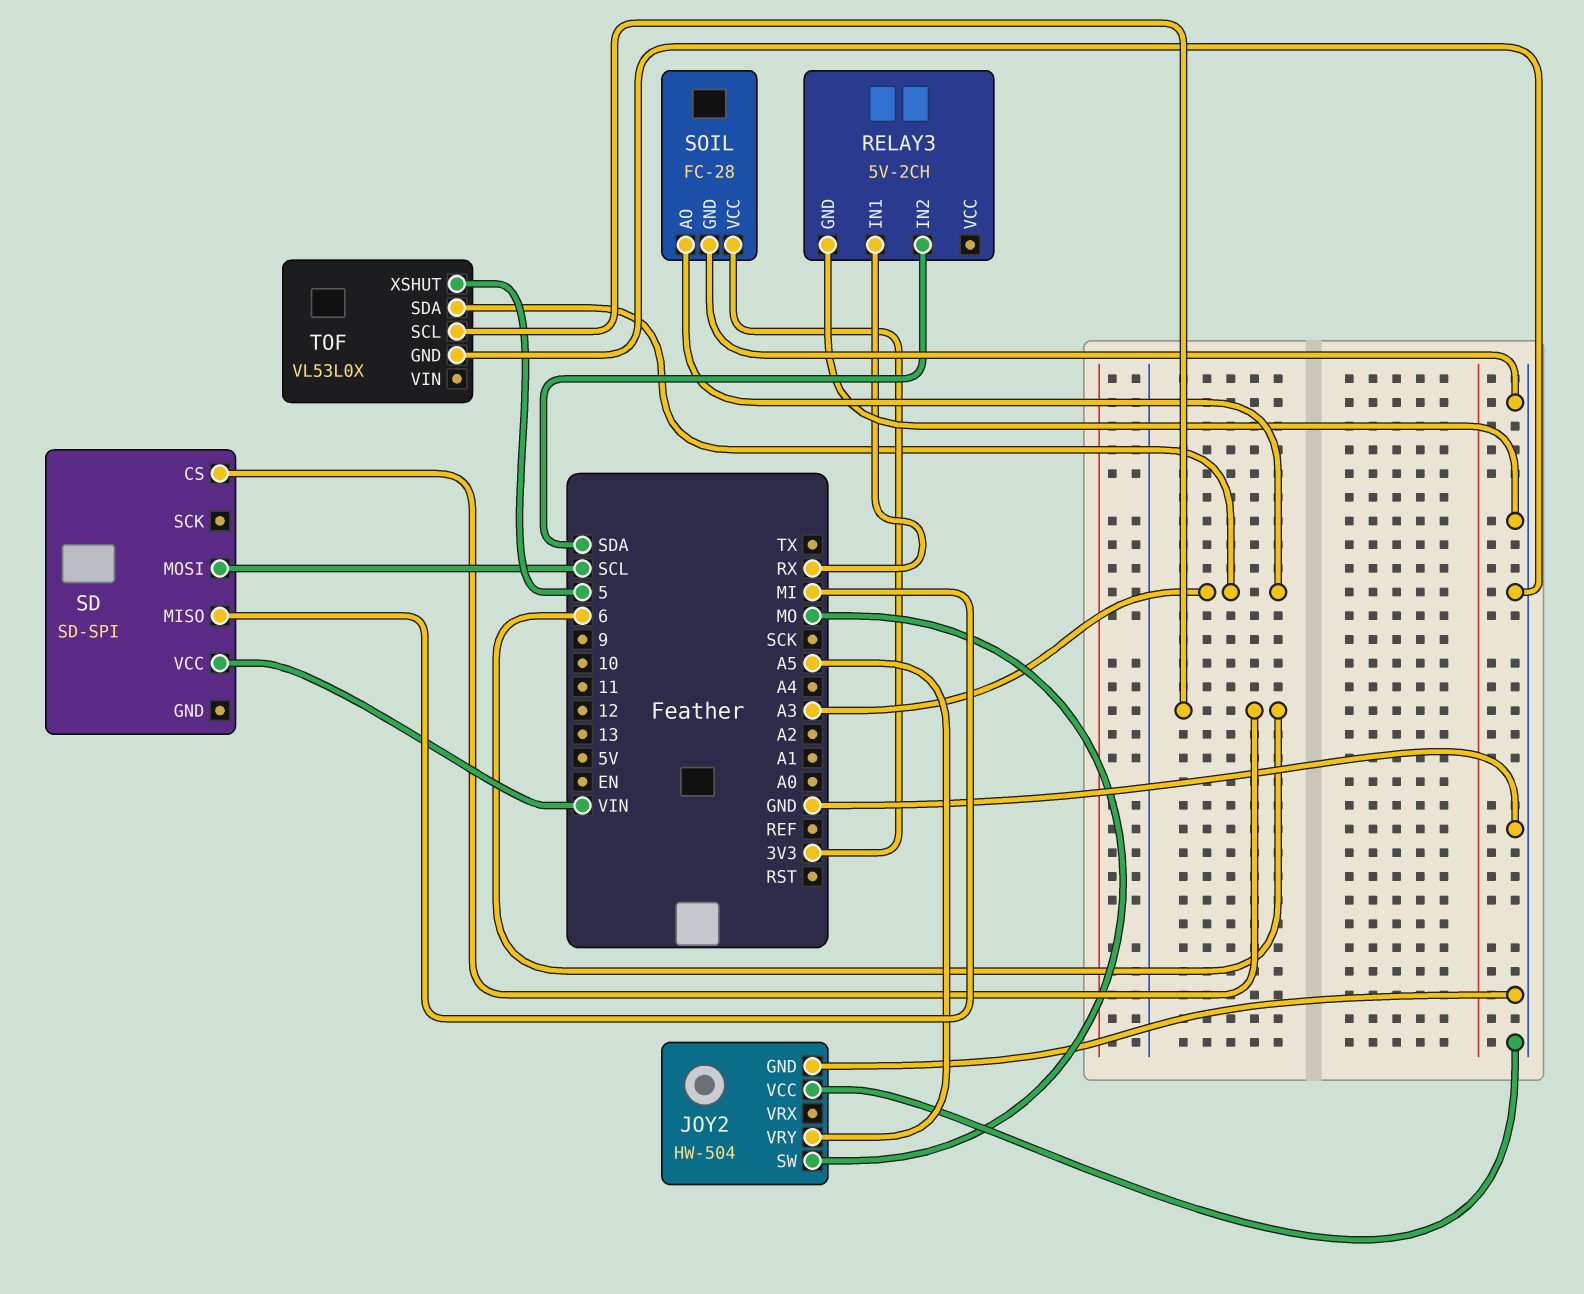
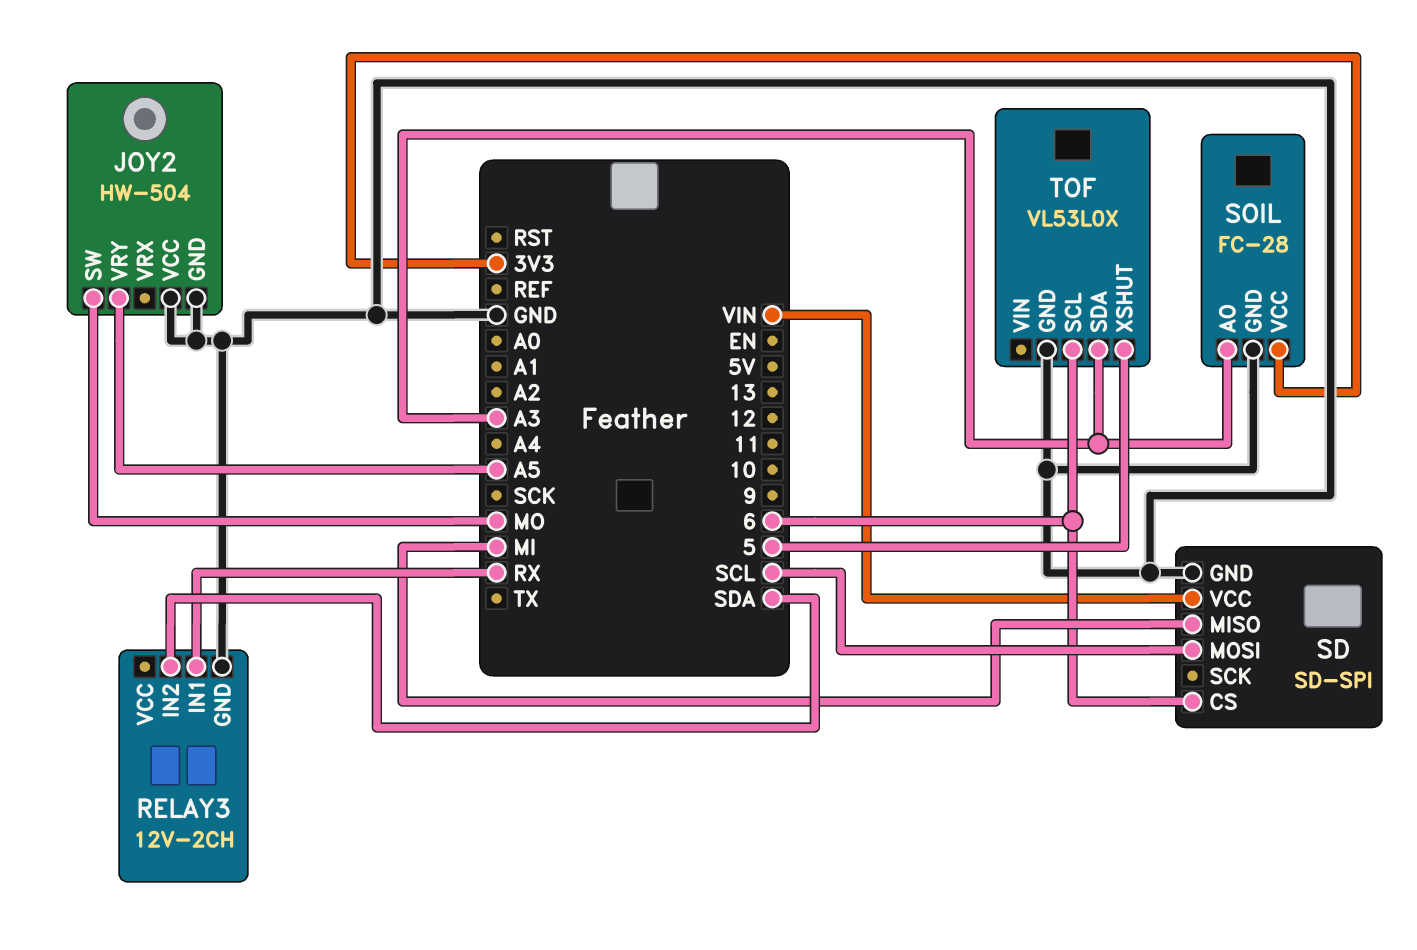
RELAY3: 5V-2CH -> 12V-2CH
SD pin GND: none -> GND

